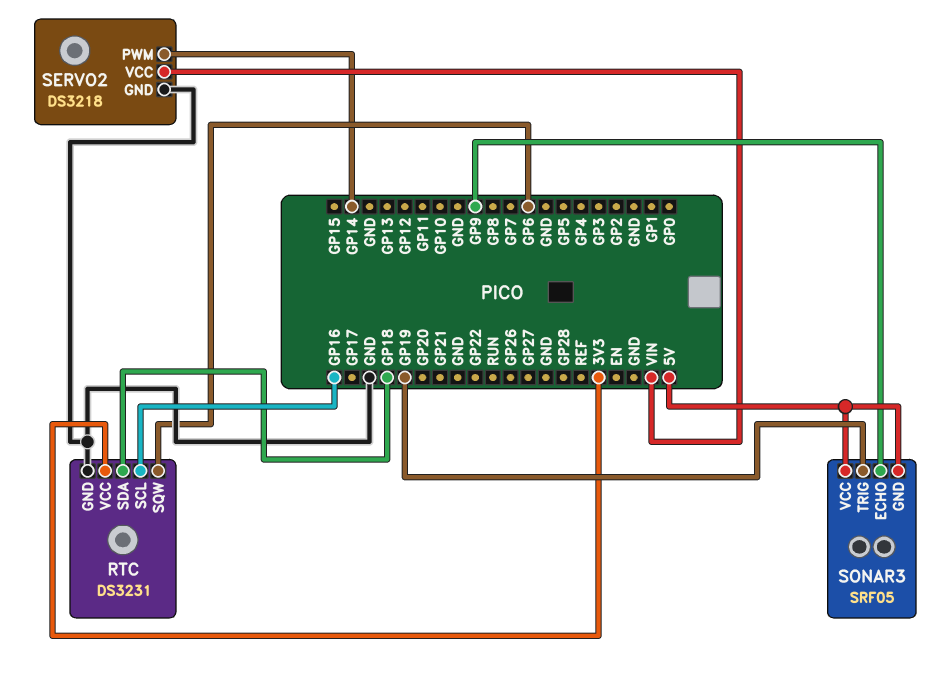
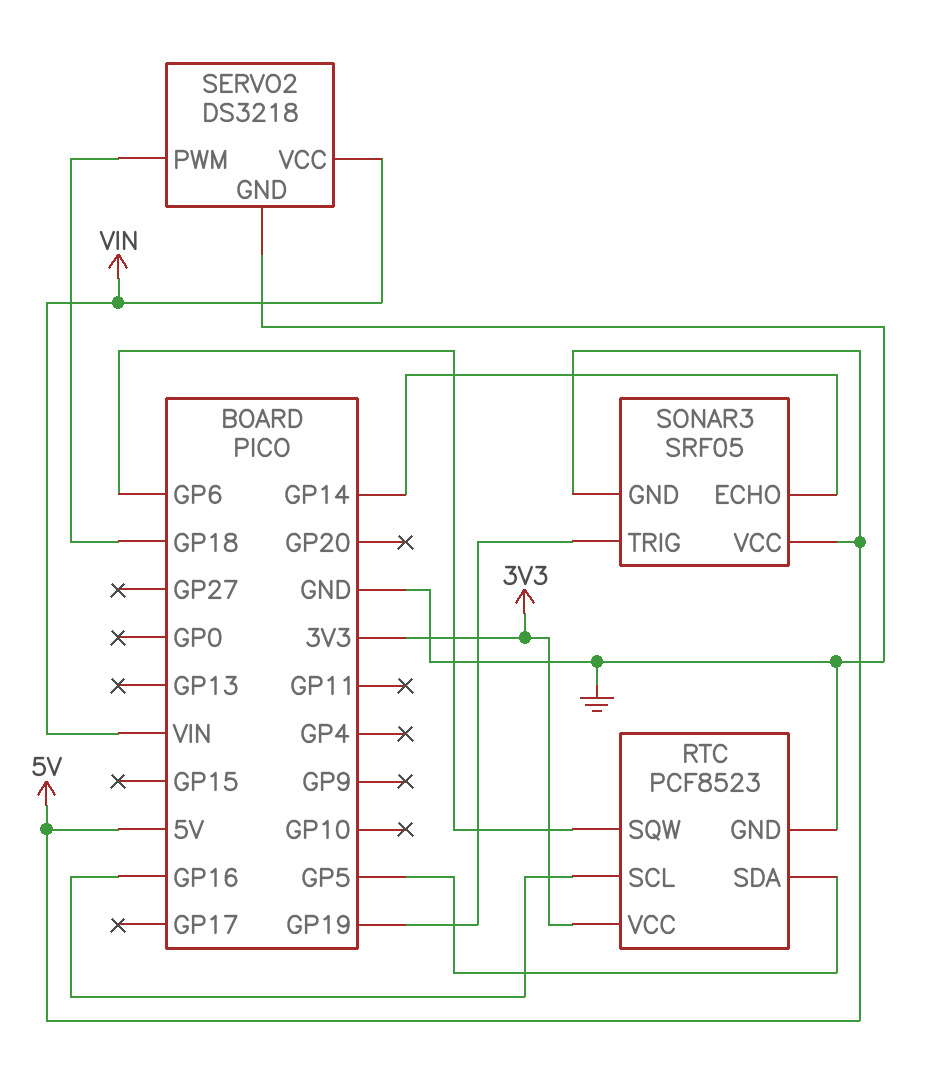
RTC: DS3231 -> PCF8523
RTC pin SDA: GP18 -> GP5
SERVO2 pin PWM: GP14 -> GP18
SONAR3 pin ECHO: GP9 -> GP14

